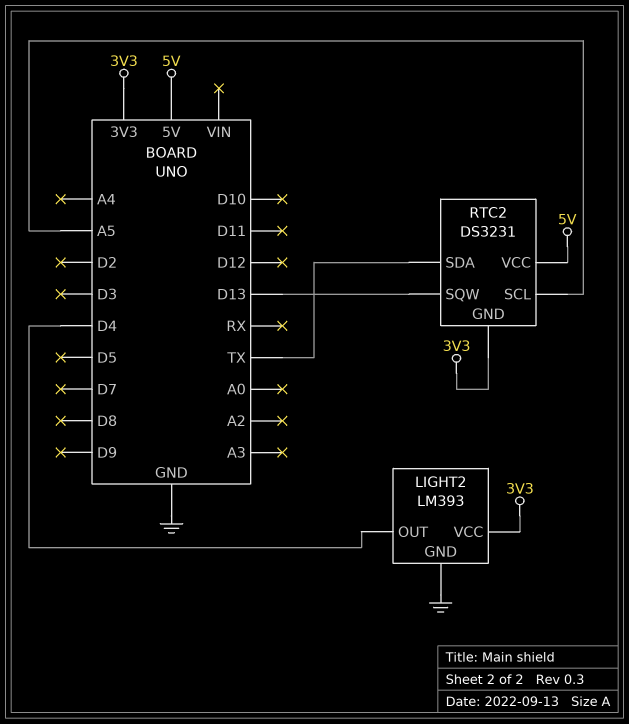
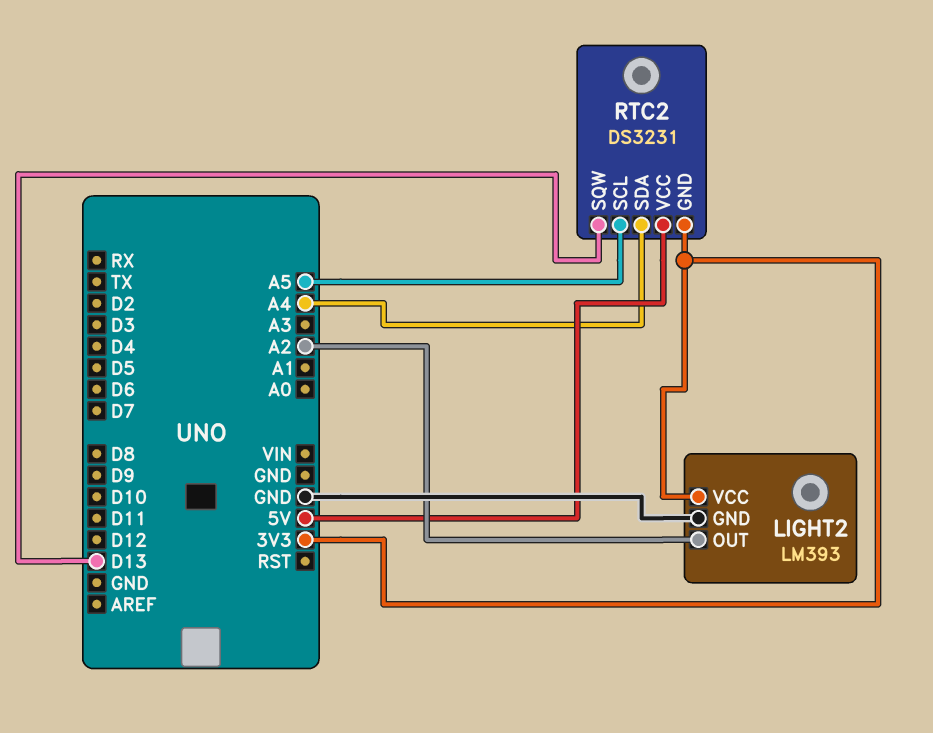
LIGHT2 pin OUT: D4 -> A2
RTC2 pin SDA: TX -> A4

